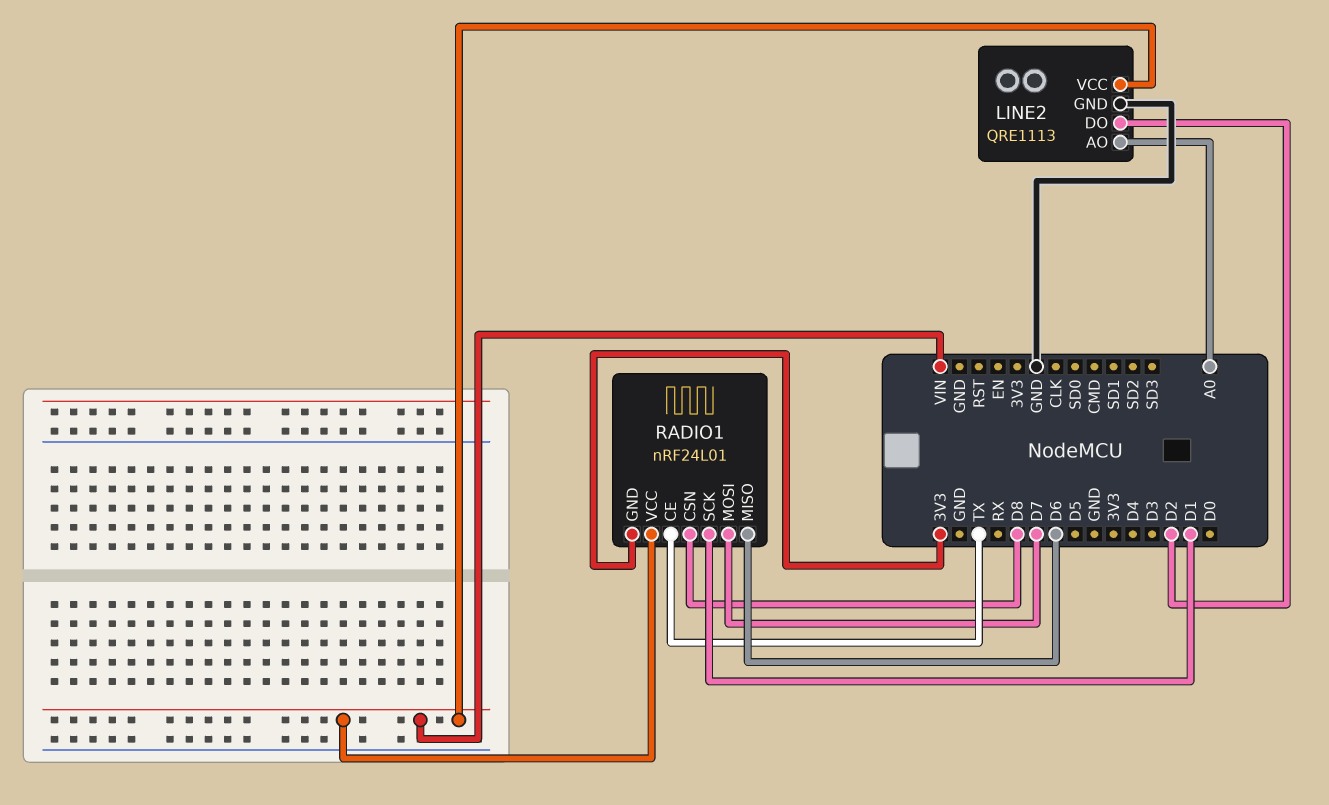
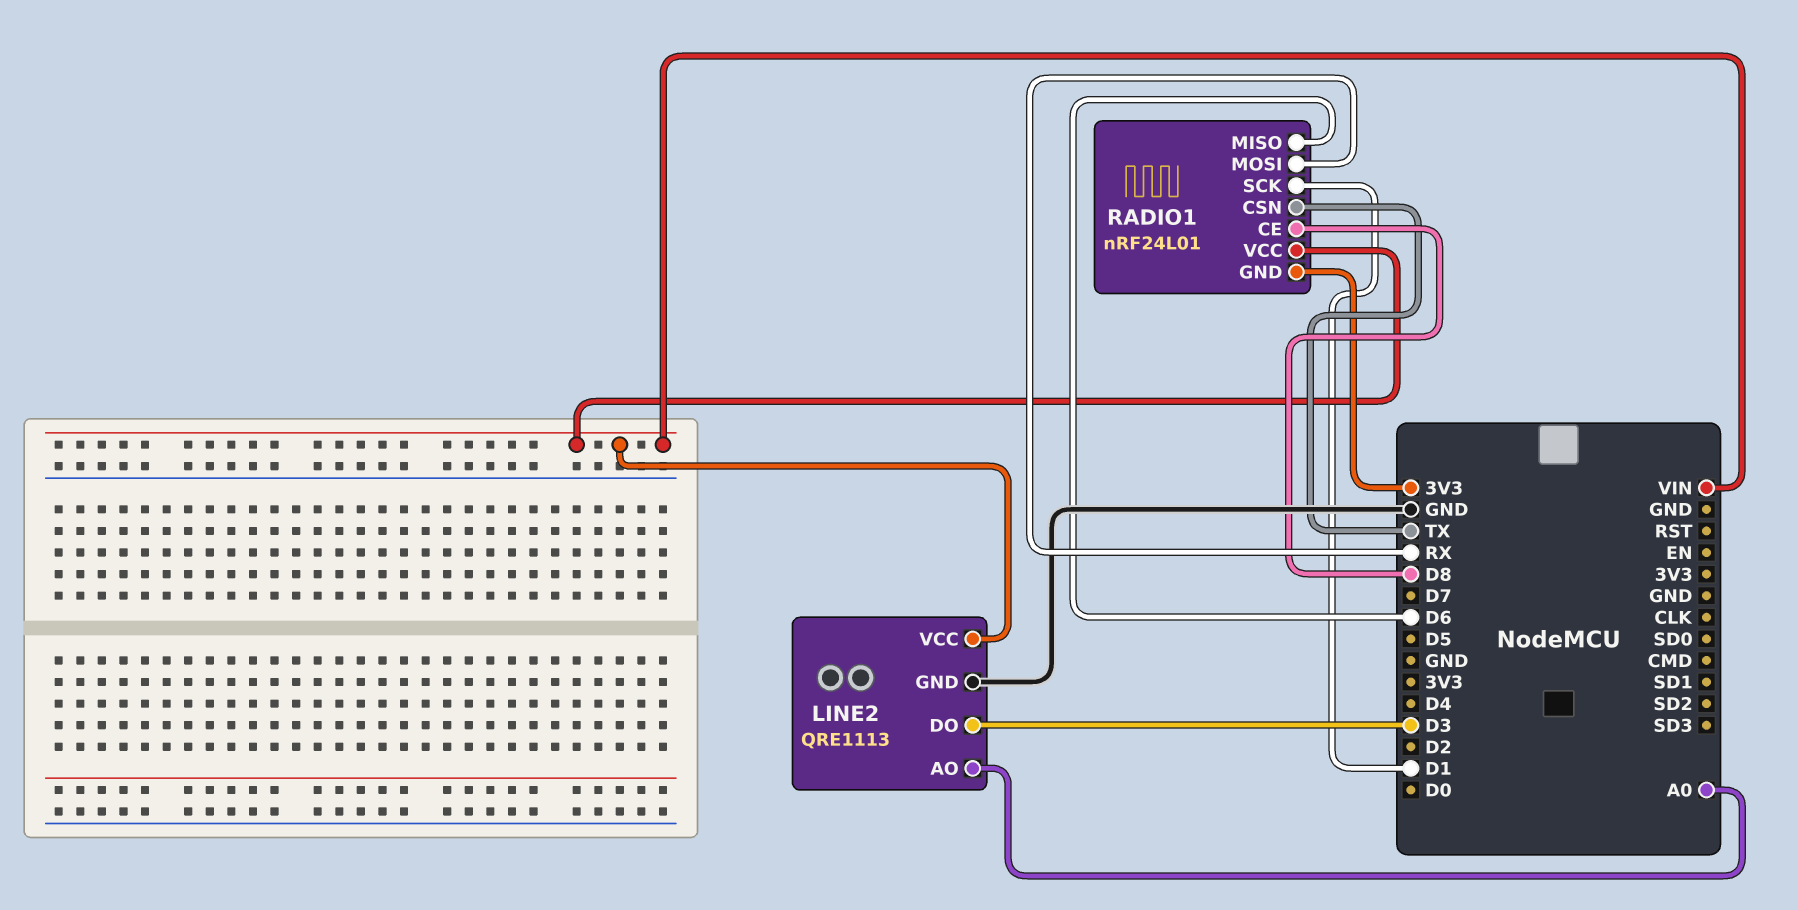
LINE2 pin DO: D2 -> D3
RADIO1 pin CE: TX -> D8
RADIO1 pin CSN: D8 -> TX
RADIO1 pin MOSI: D7 -> RX

